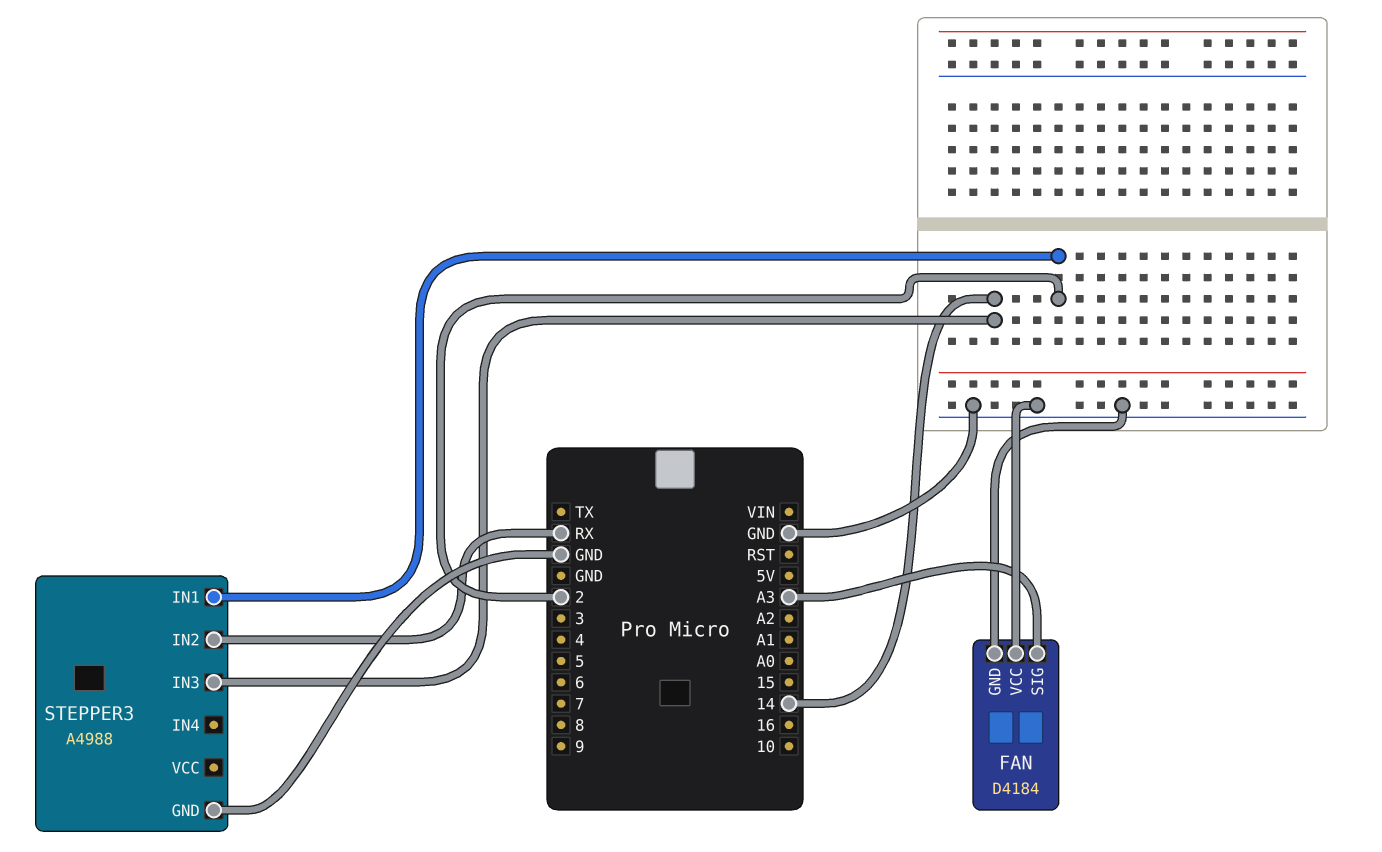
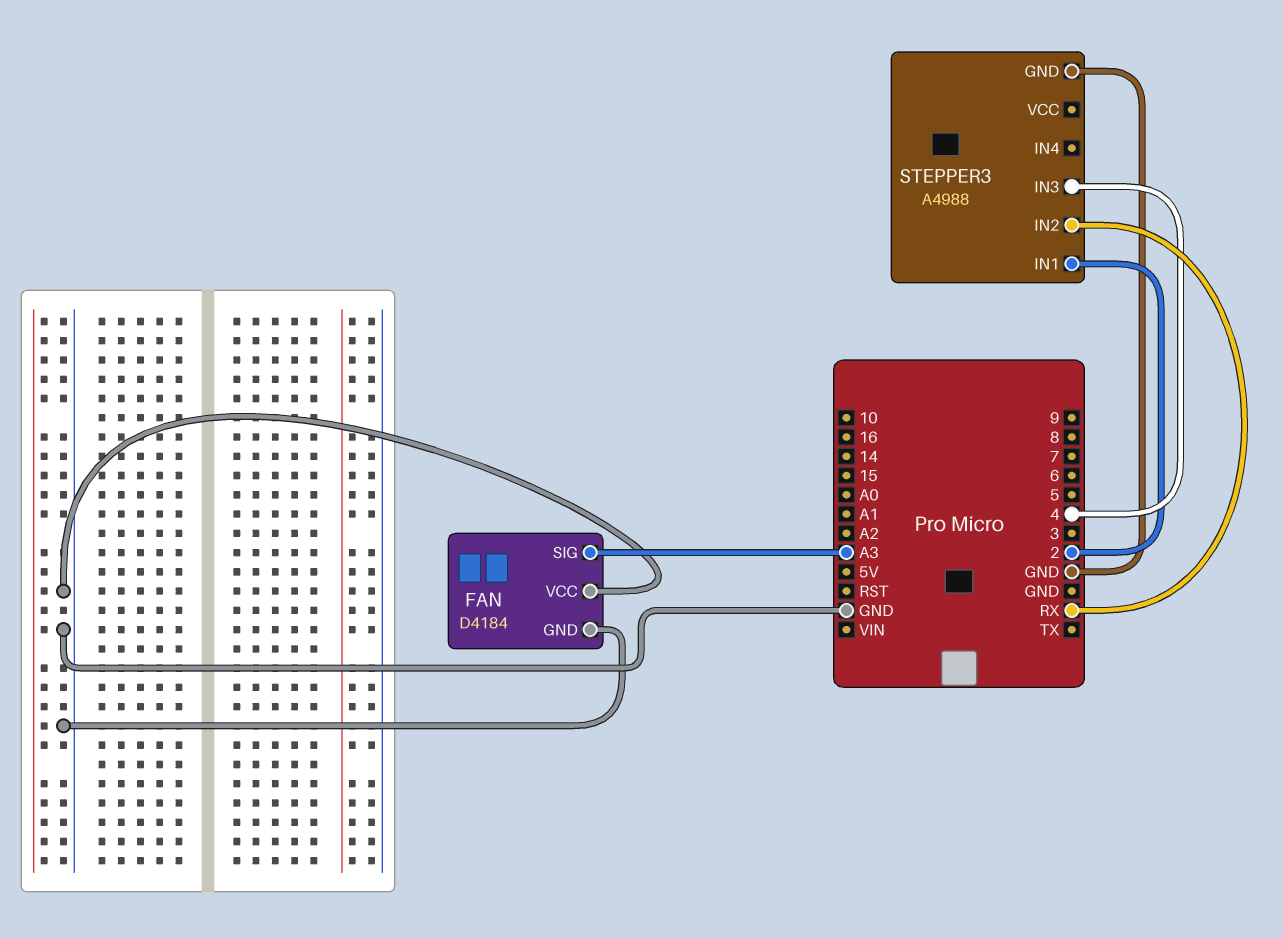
STEPPER3 pin IN3: 14 -> 4

